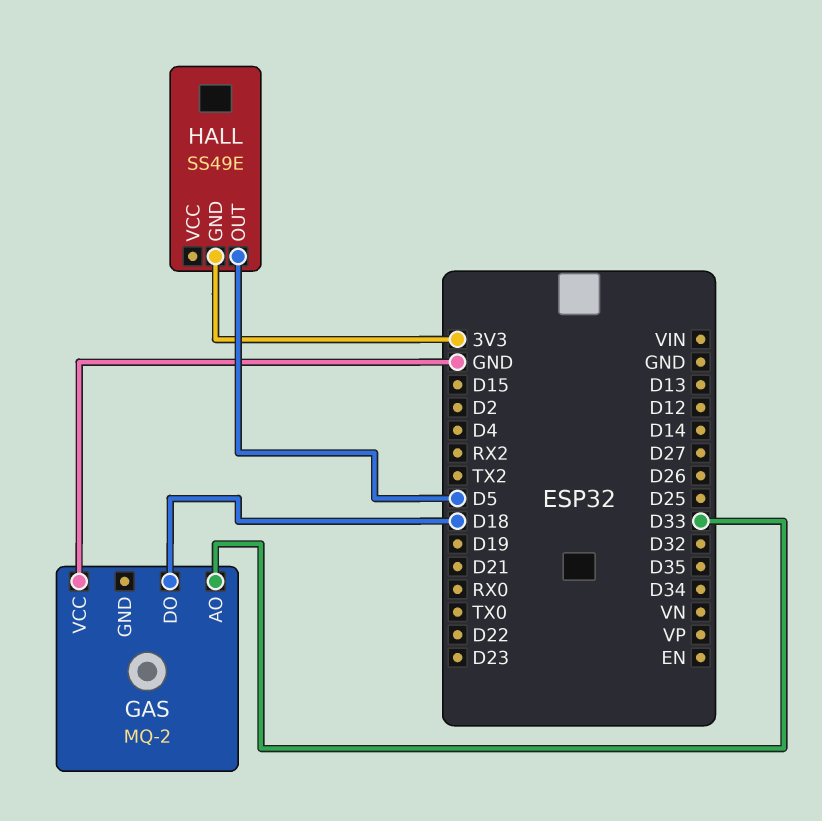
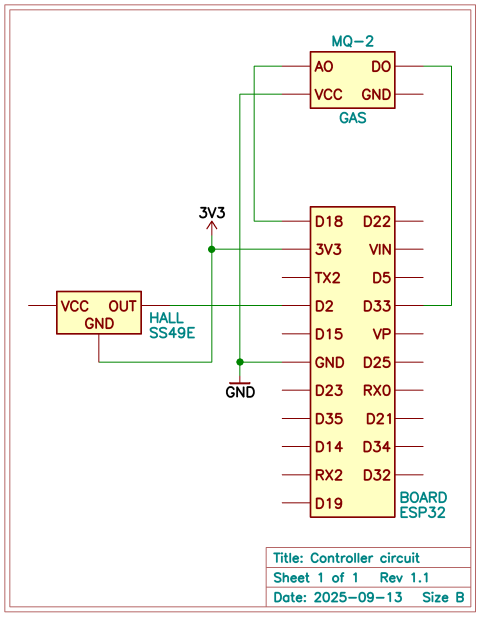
GAS pin AO: D33 -> D18
GAS pin DO: D18 -> D33
HALL pin OUT: D5 -> D2

